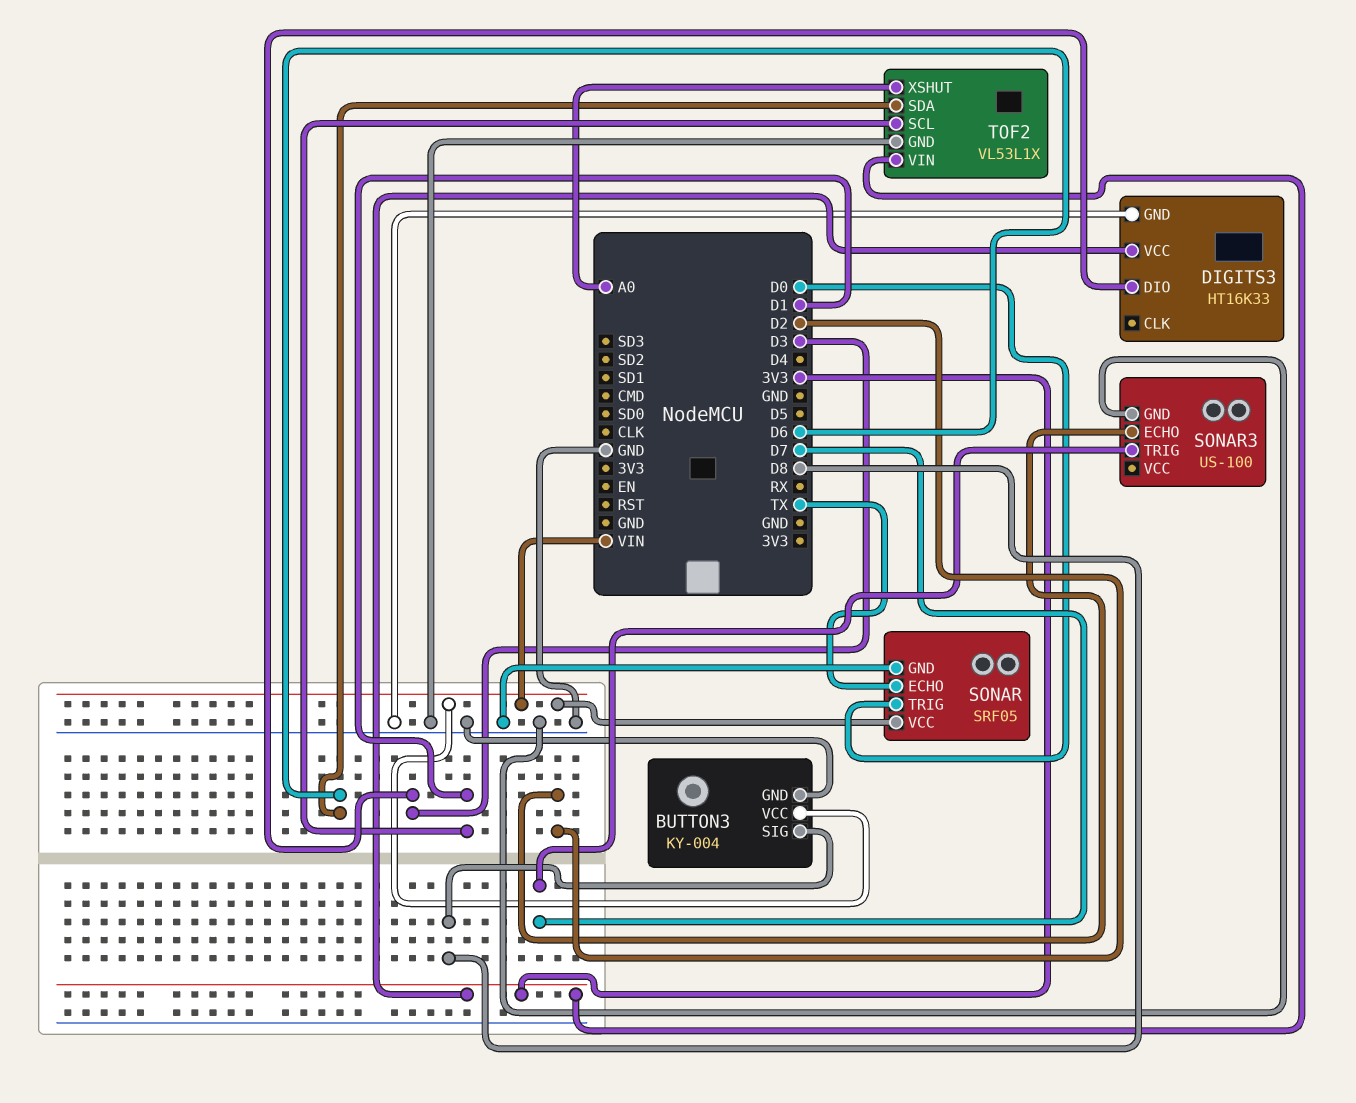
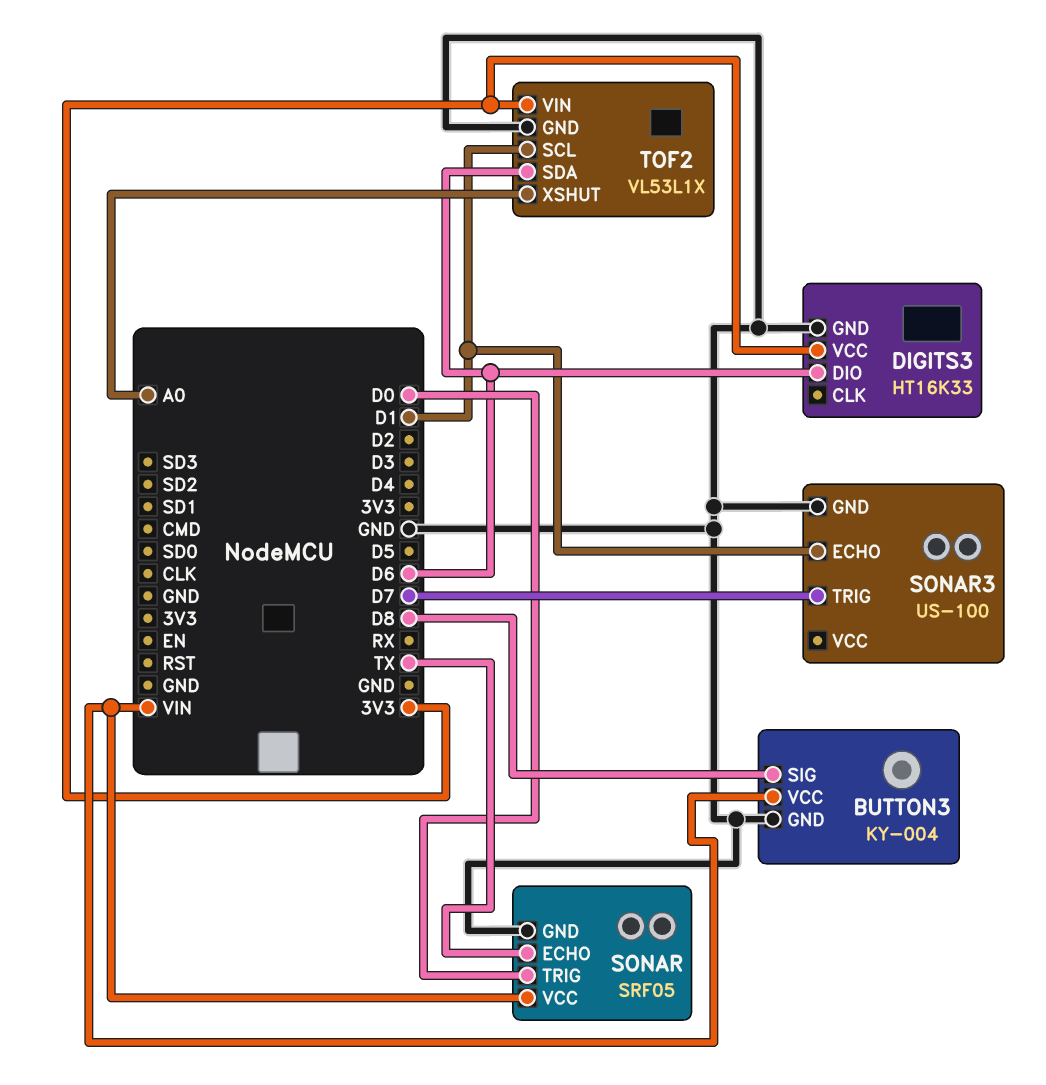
DIGITS3 pin DIO: D3 -> D6
SONAR3 pin ECHO: D2 -> D1

